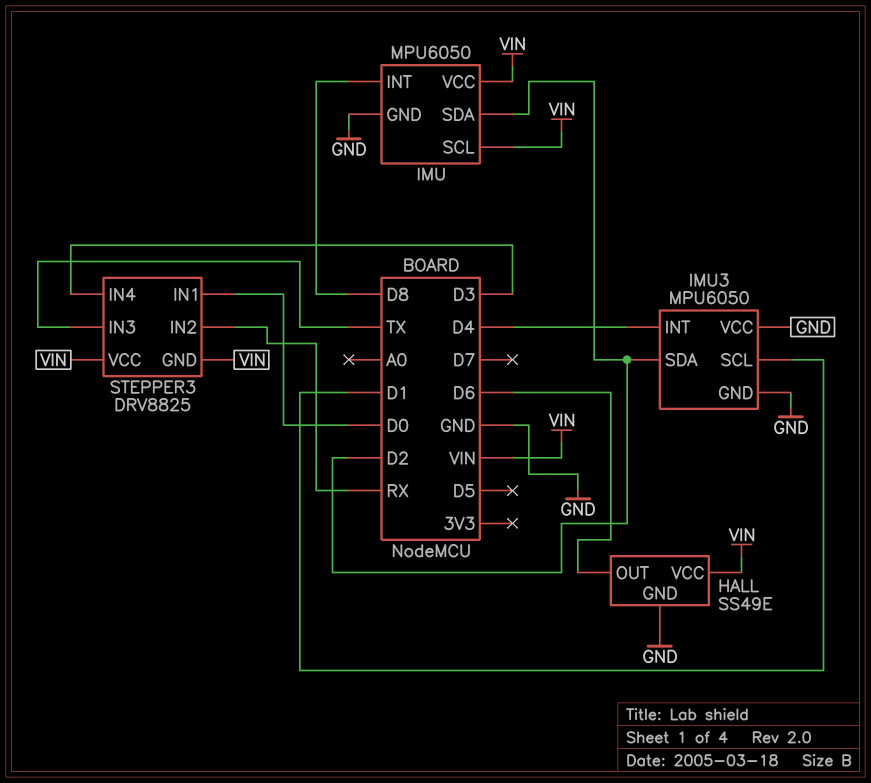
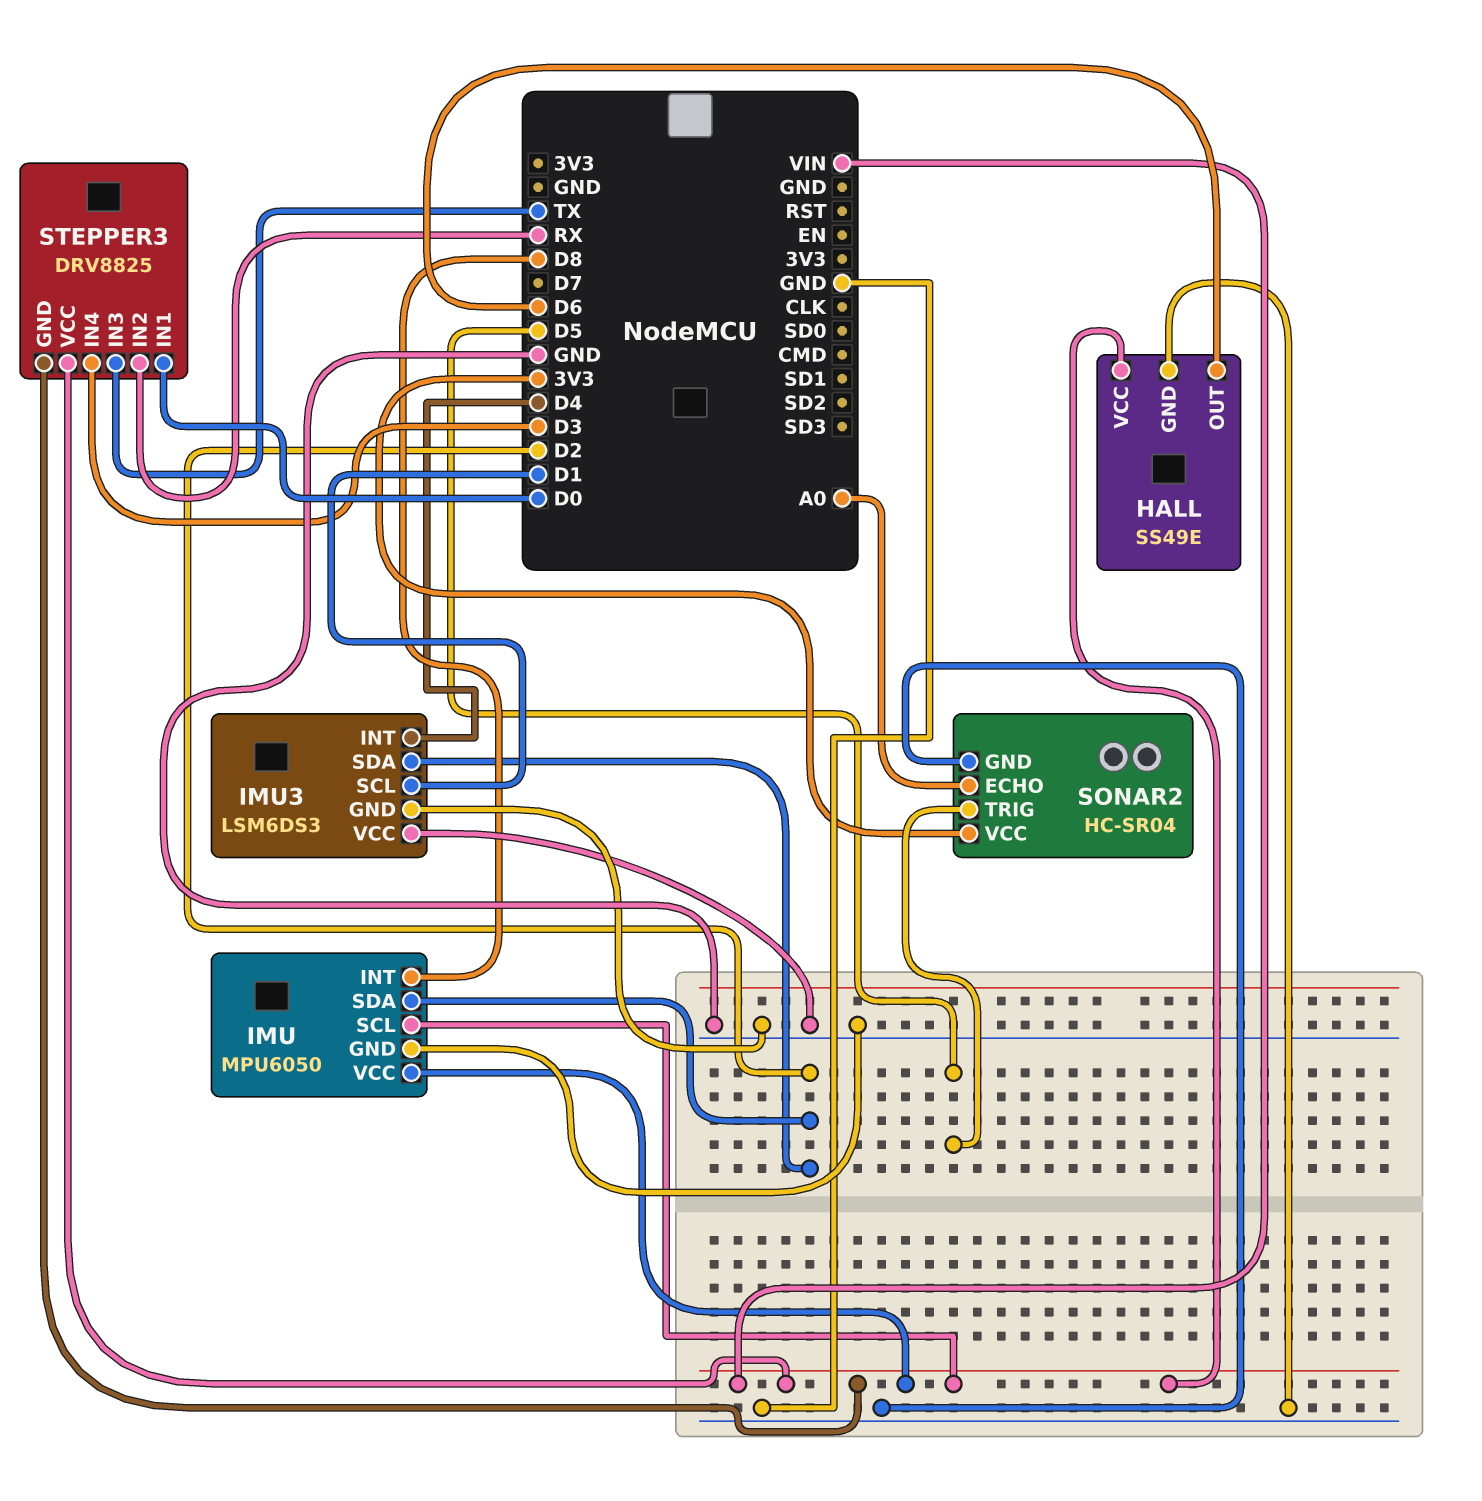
IMU3: MPU6050 -> LSM6DS3
SONAR2: none -> HC-SR04
SONAR2 pin ECHO: none -> A0
SONAR2 pin GND: none -> GND
SONAR2 pin TRIG: none -> D5
SONAR2 pin VCC: none -> 3V3

